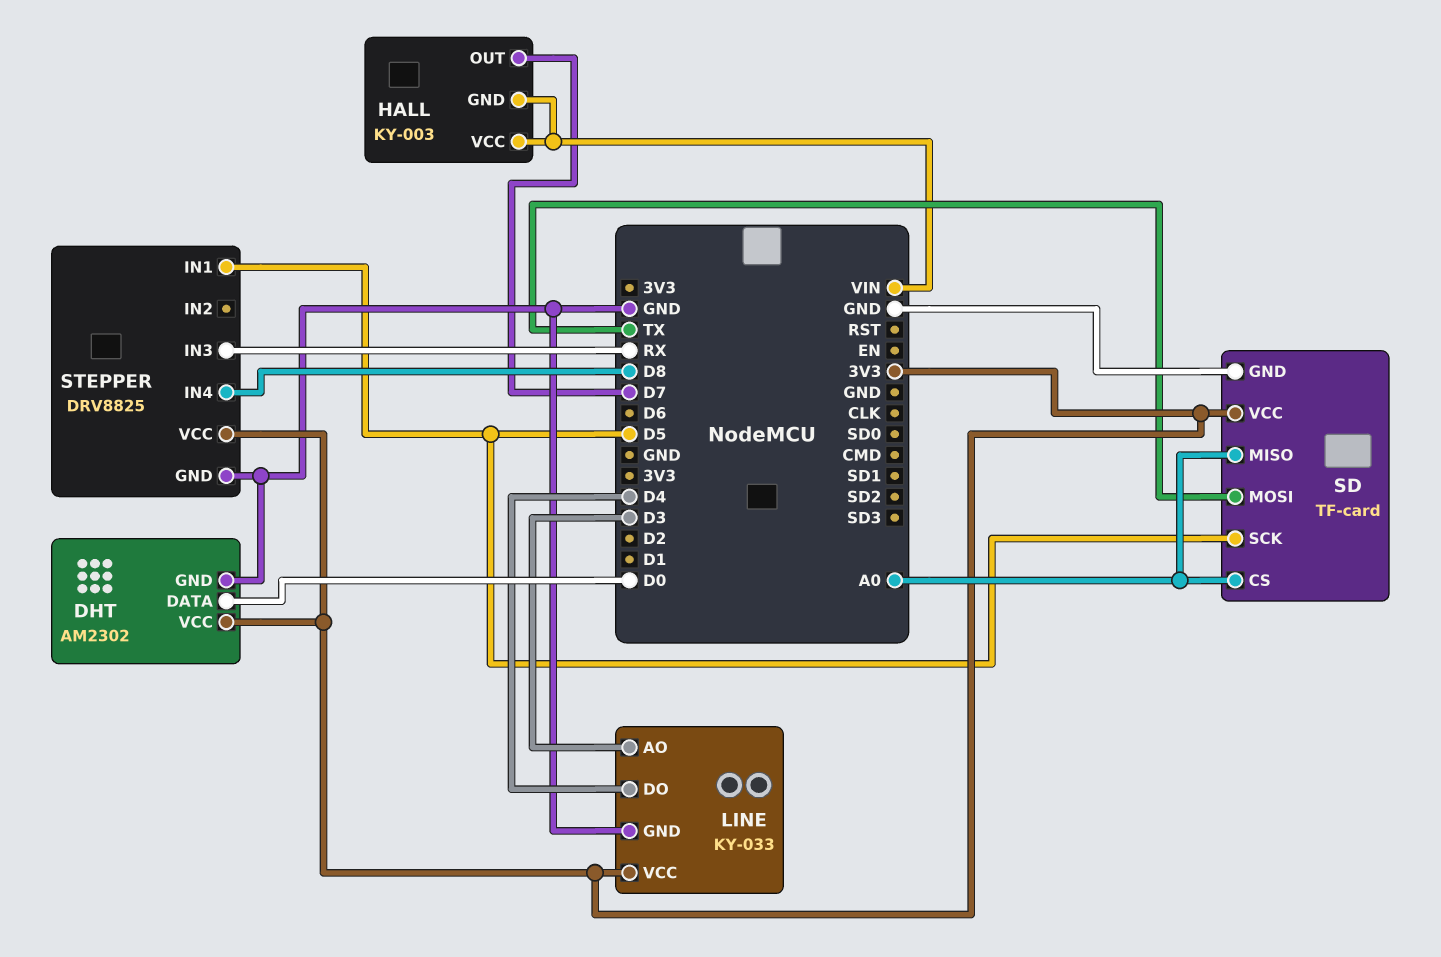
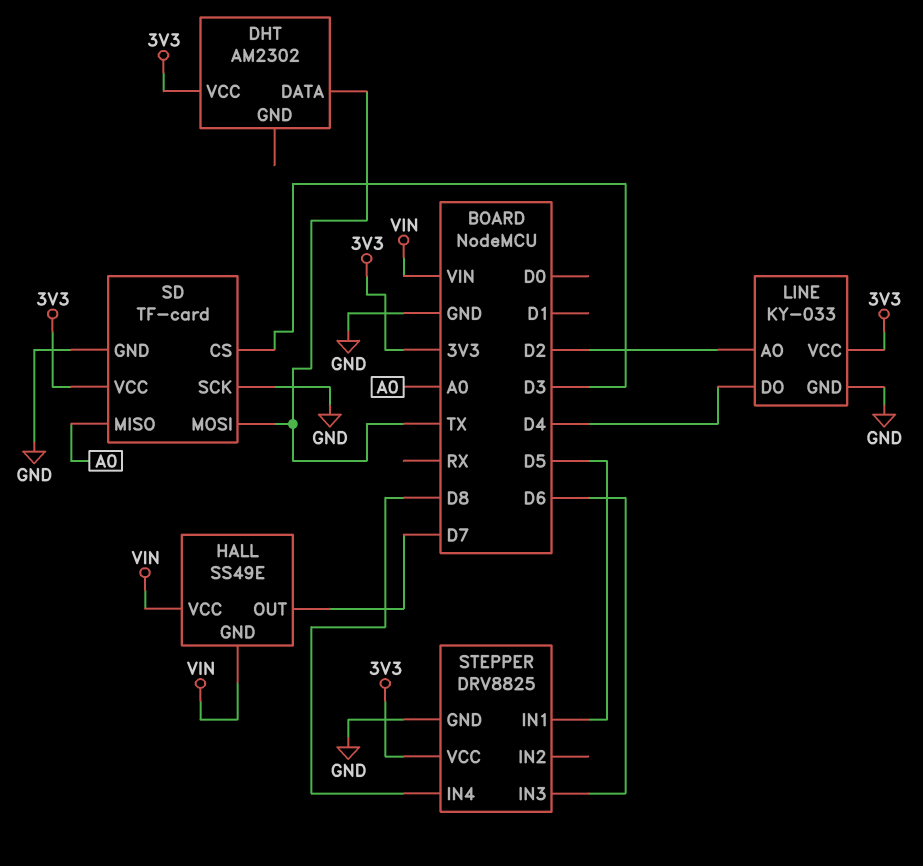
DHT pin DATA: D0 -> TX
DHT pin GND: GND -> none
HALL: KY-003 -> SS49E
LINE pin AO: D3 -> D2
SD pin CS: A0 -> D3
SD pin SCK: D5 -> GND
STEPPER pin IN3: RX -> D6

